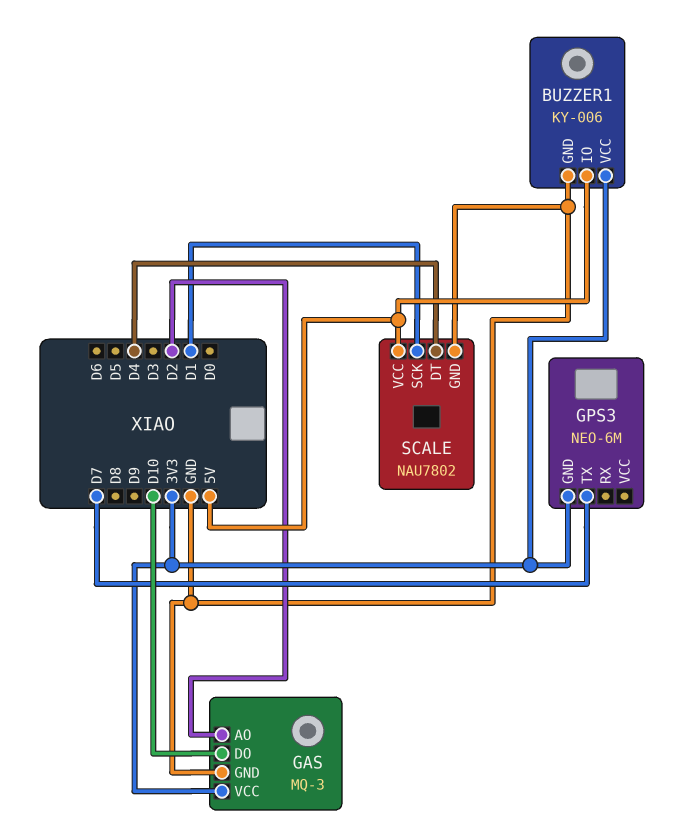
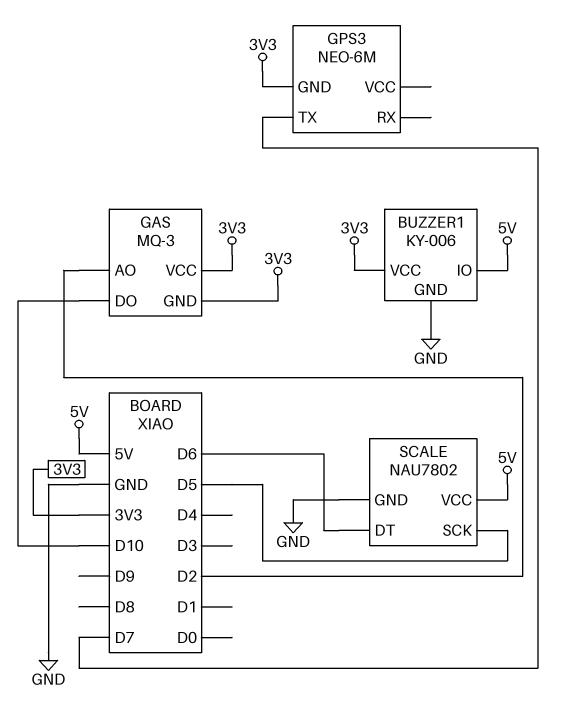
GAS pin GND: GND -> 3V3
SCALE pin DT: D4 -> D6
SCALE pin SCK: D1 -> D5

